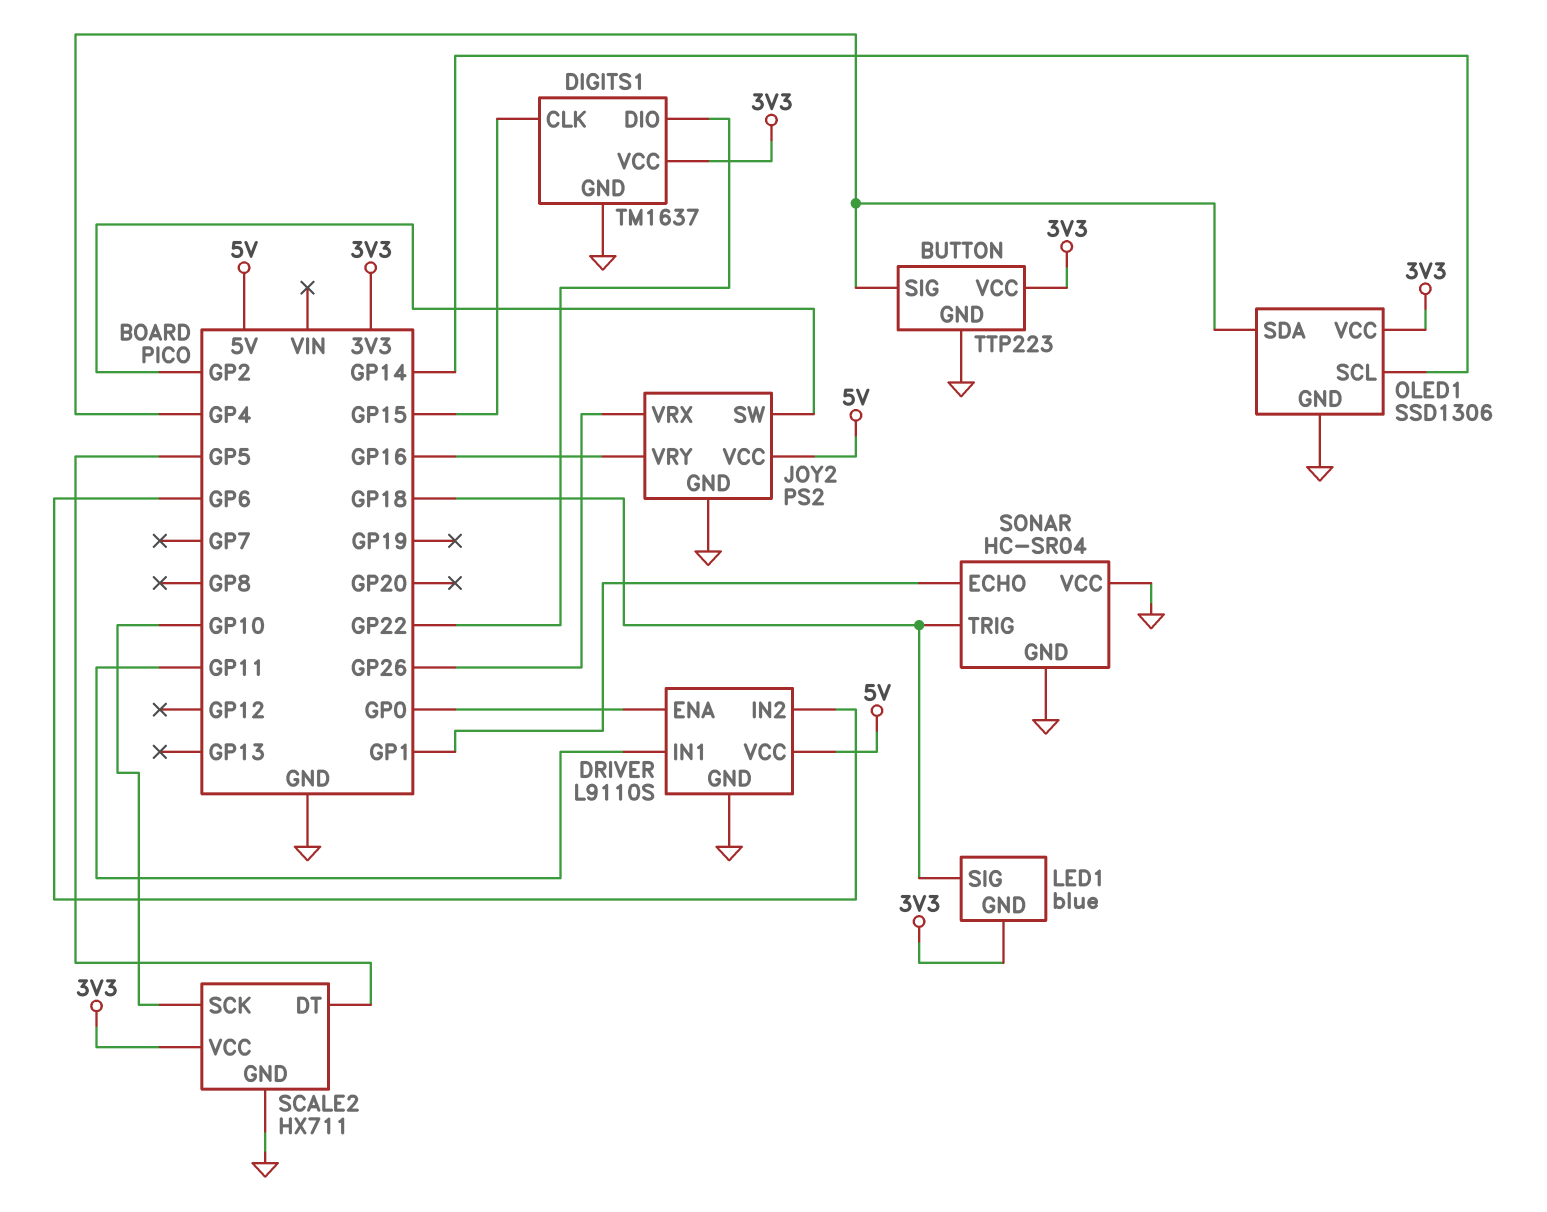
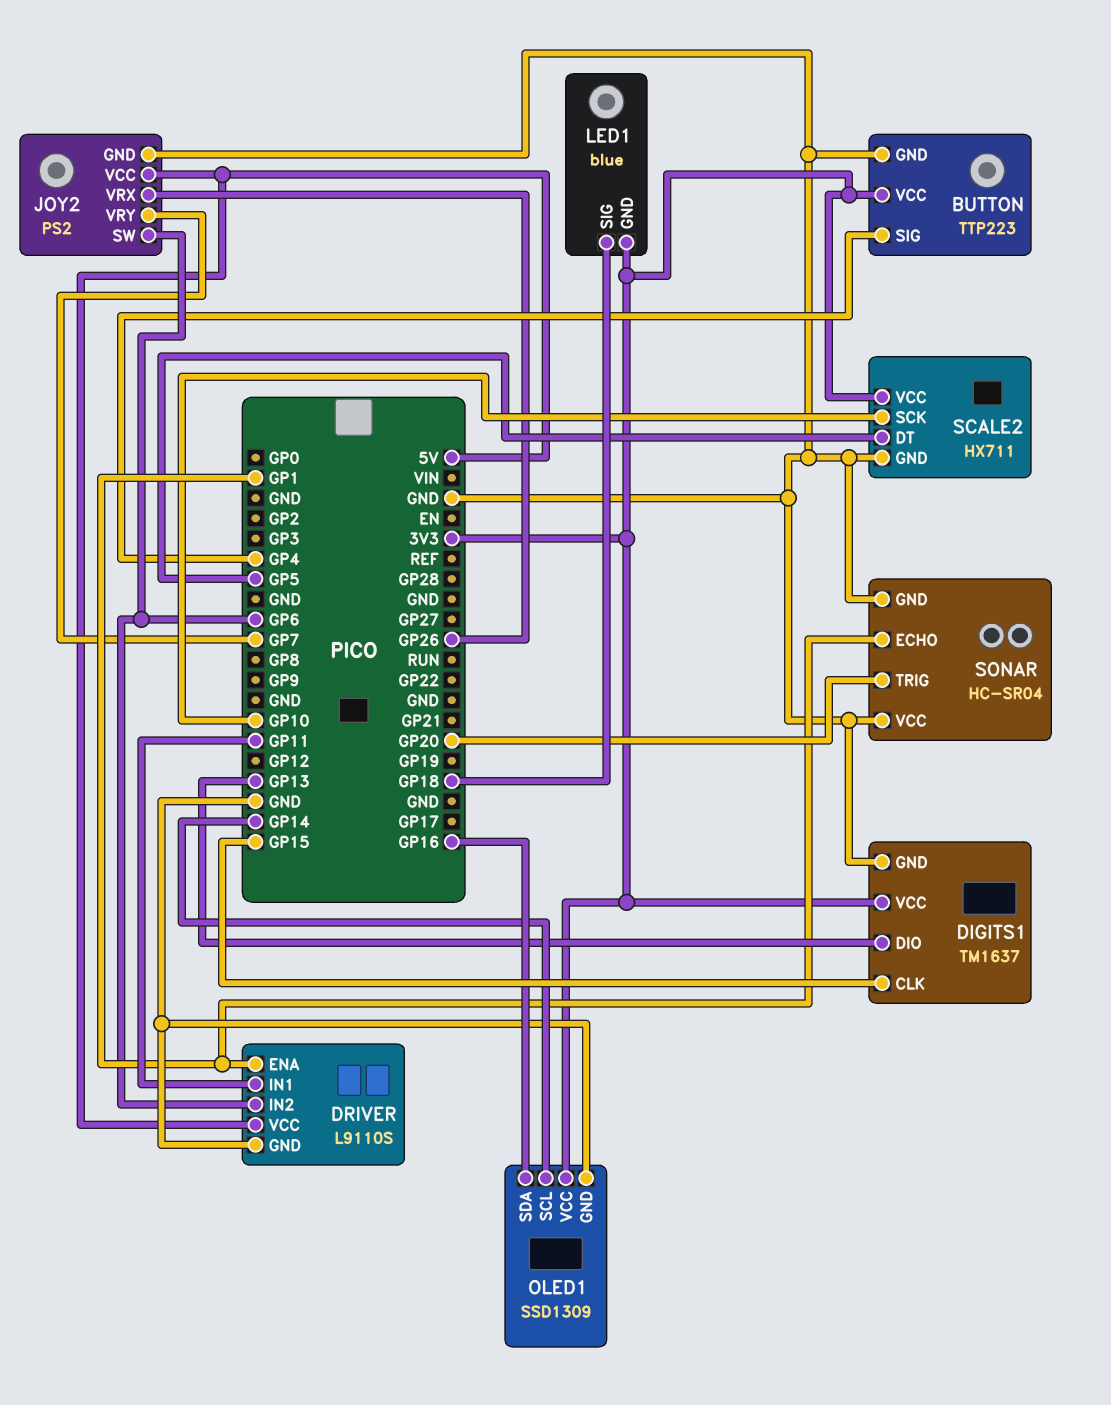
DIGITS1 pin DIO: GP22 -> GP13
DRIVER pin ENA: GP0 -> GP1
JOY2 pin SW: GP2 -> GP6
JOY2 pin VRY: GP16 -> GP7
OLED1: SSD1306 -> SSD1309
OLED1 pin SDA: GP4 -> GP16
SONAR pin TRIG: GP18 -> GP20

